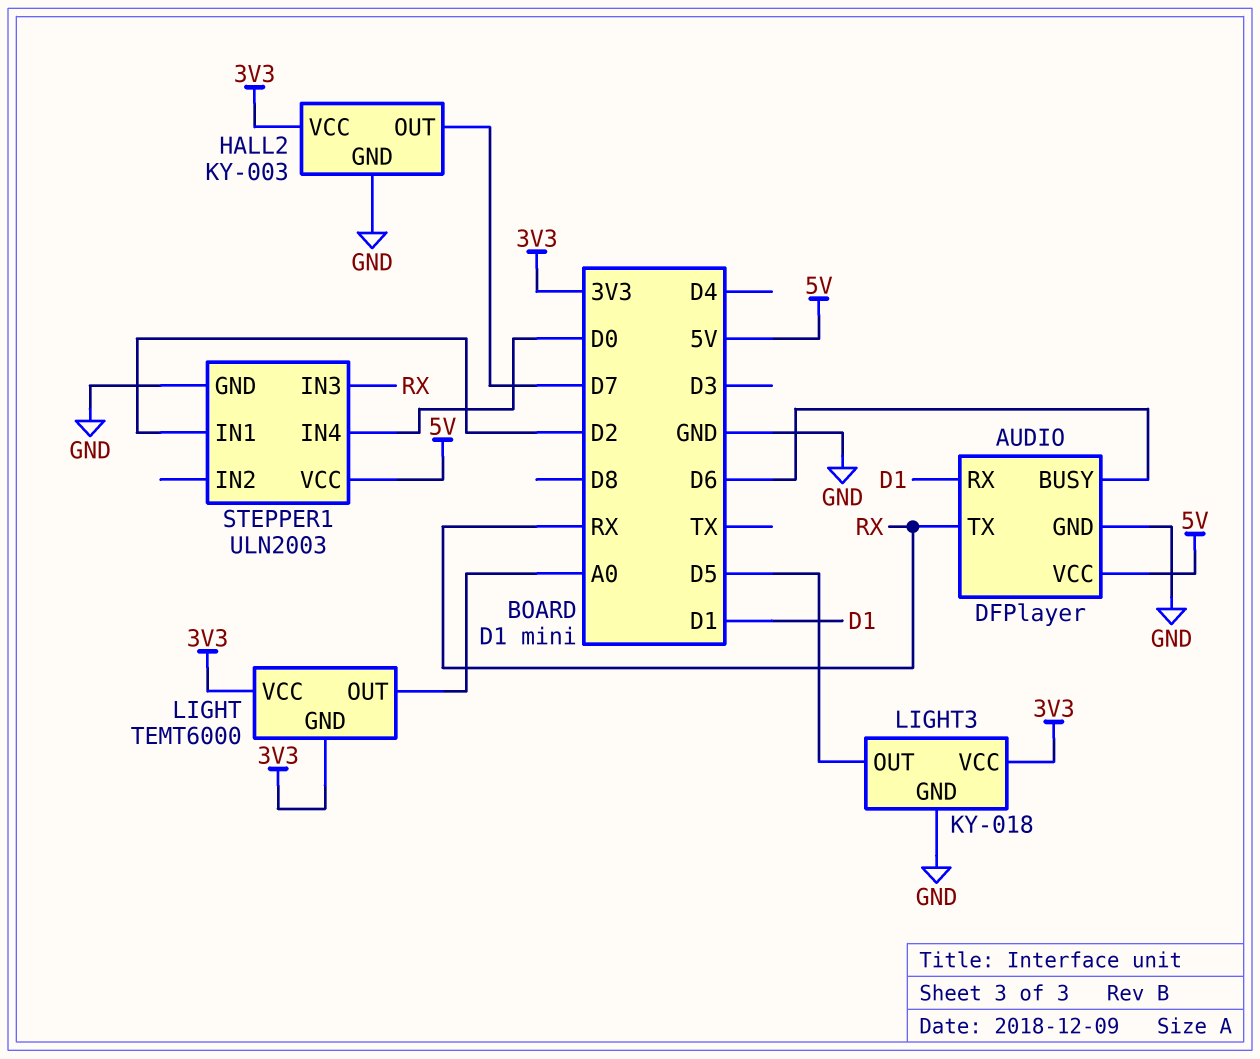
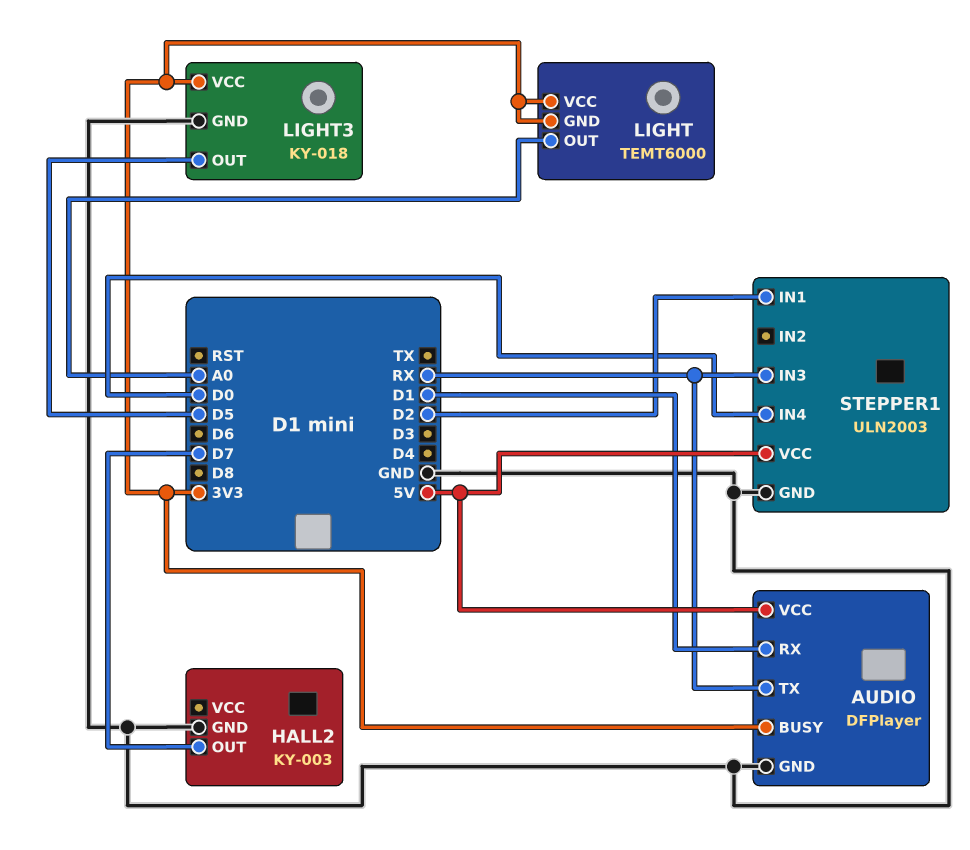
AUDIO pin BUSY: D6 -> 3V3
HALL2 pin VCC: 3V3 -> none

